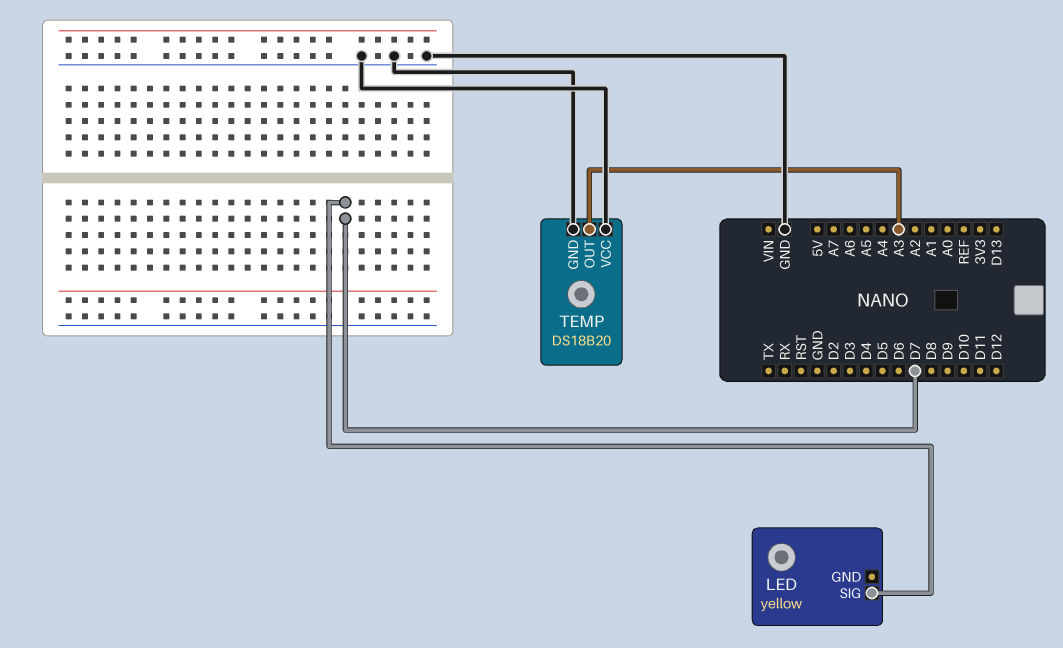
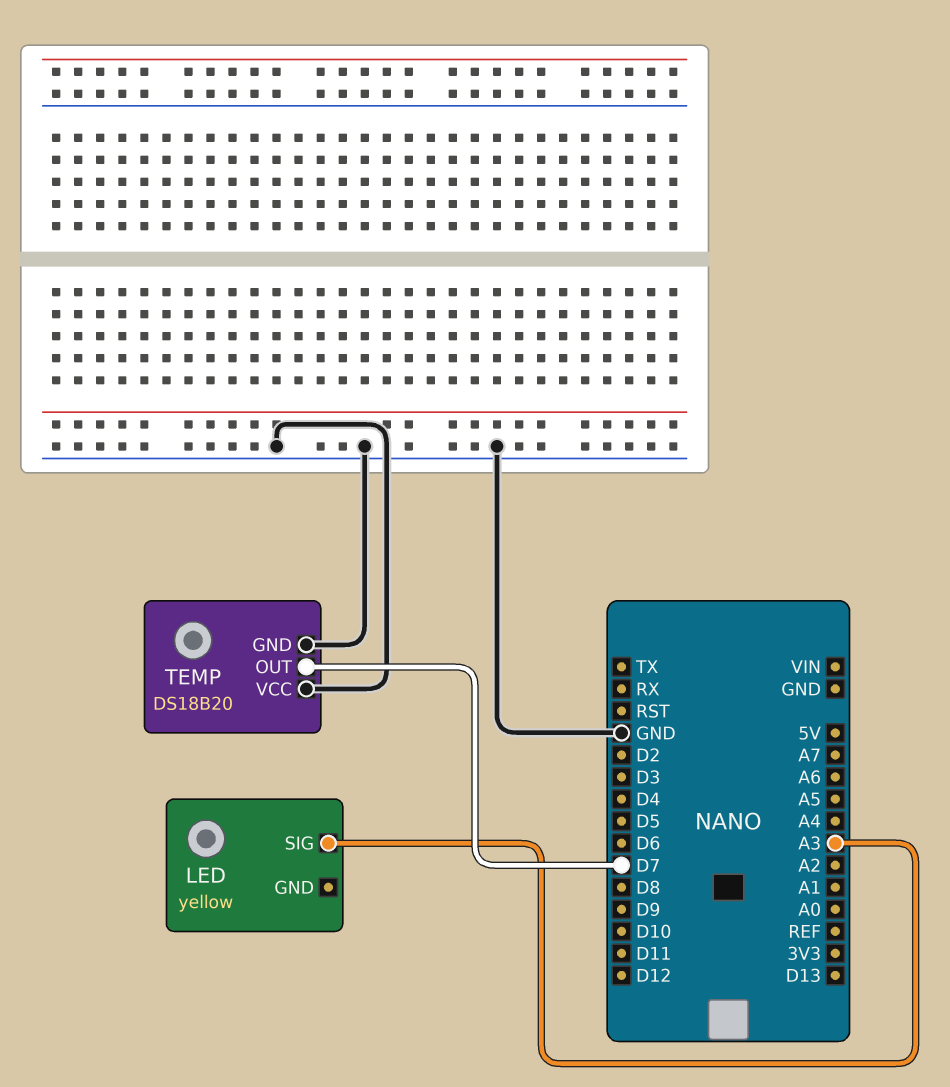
LED pin SIG: D7 -> A3
TEMP pin OUT: A3 -> D7

